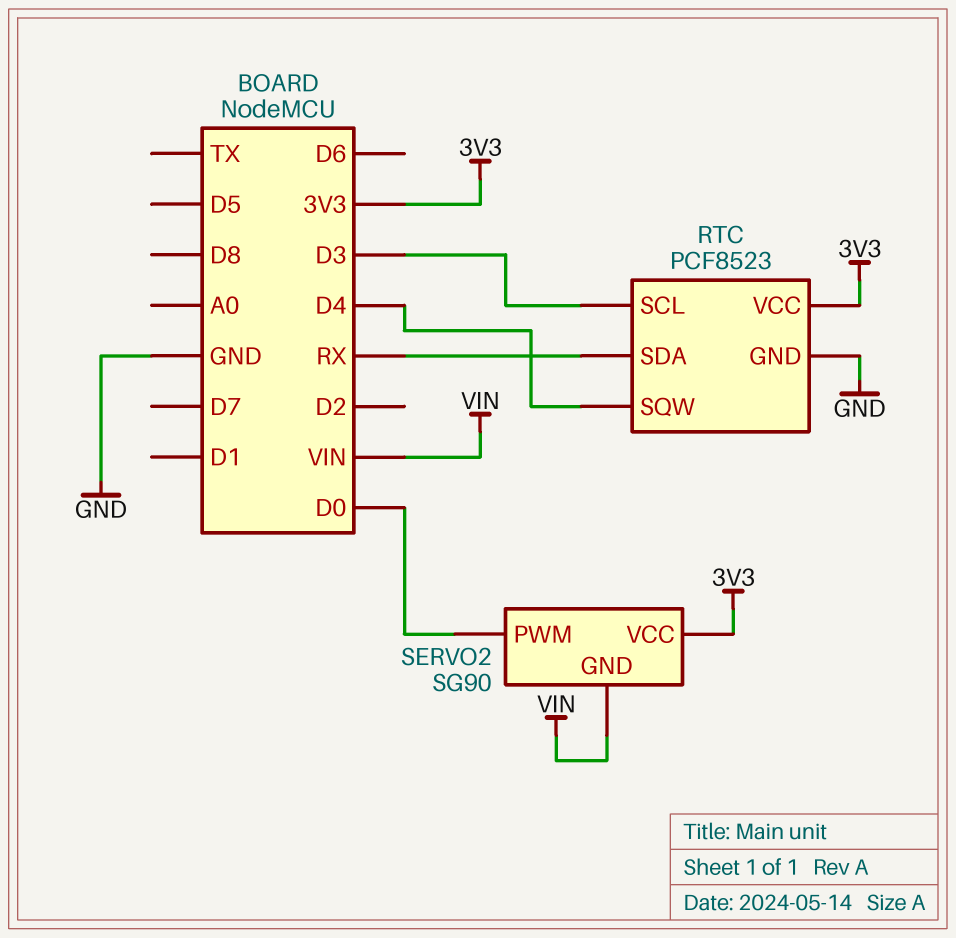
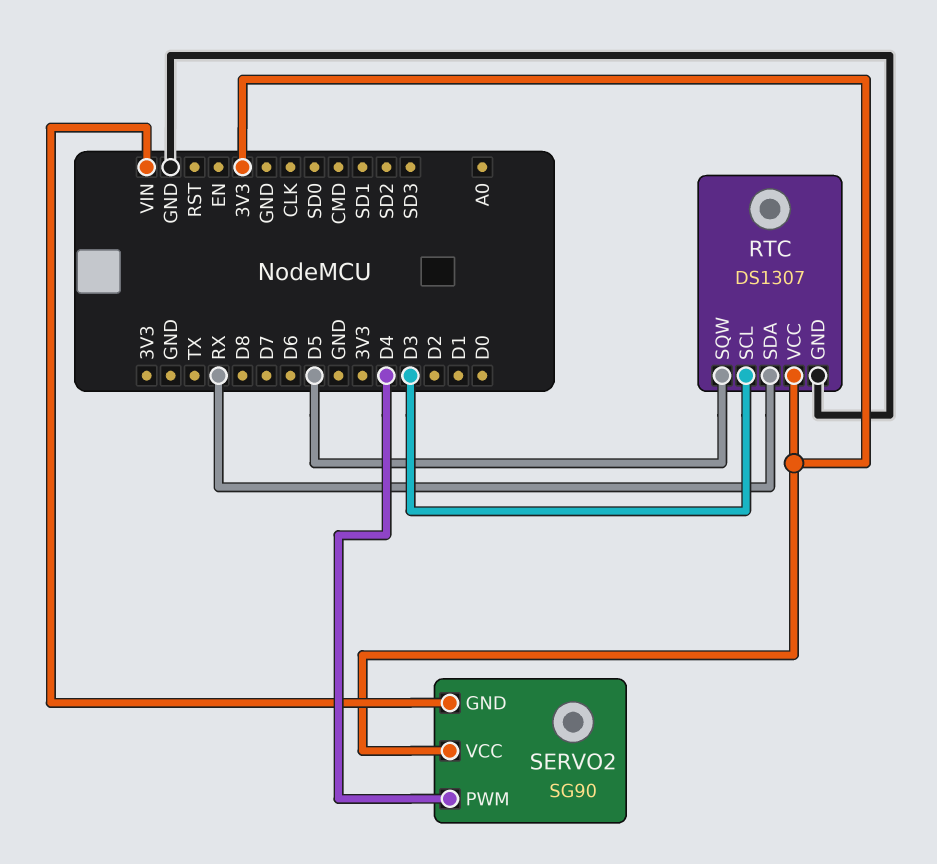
RTC: PCF8523 -> DS1307
RTC pin SQW: D4 -> D5
SERVO2 pin PWM: D0 -> D4

